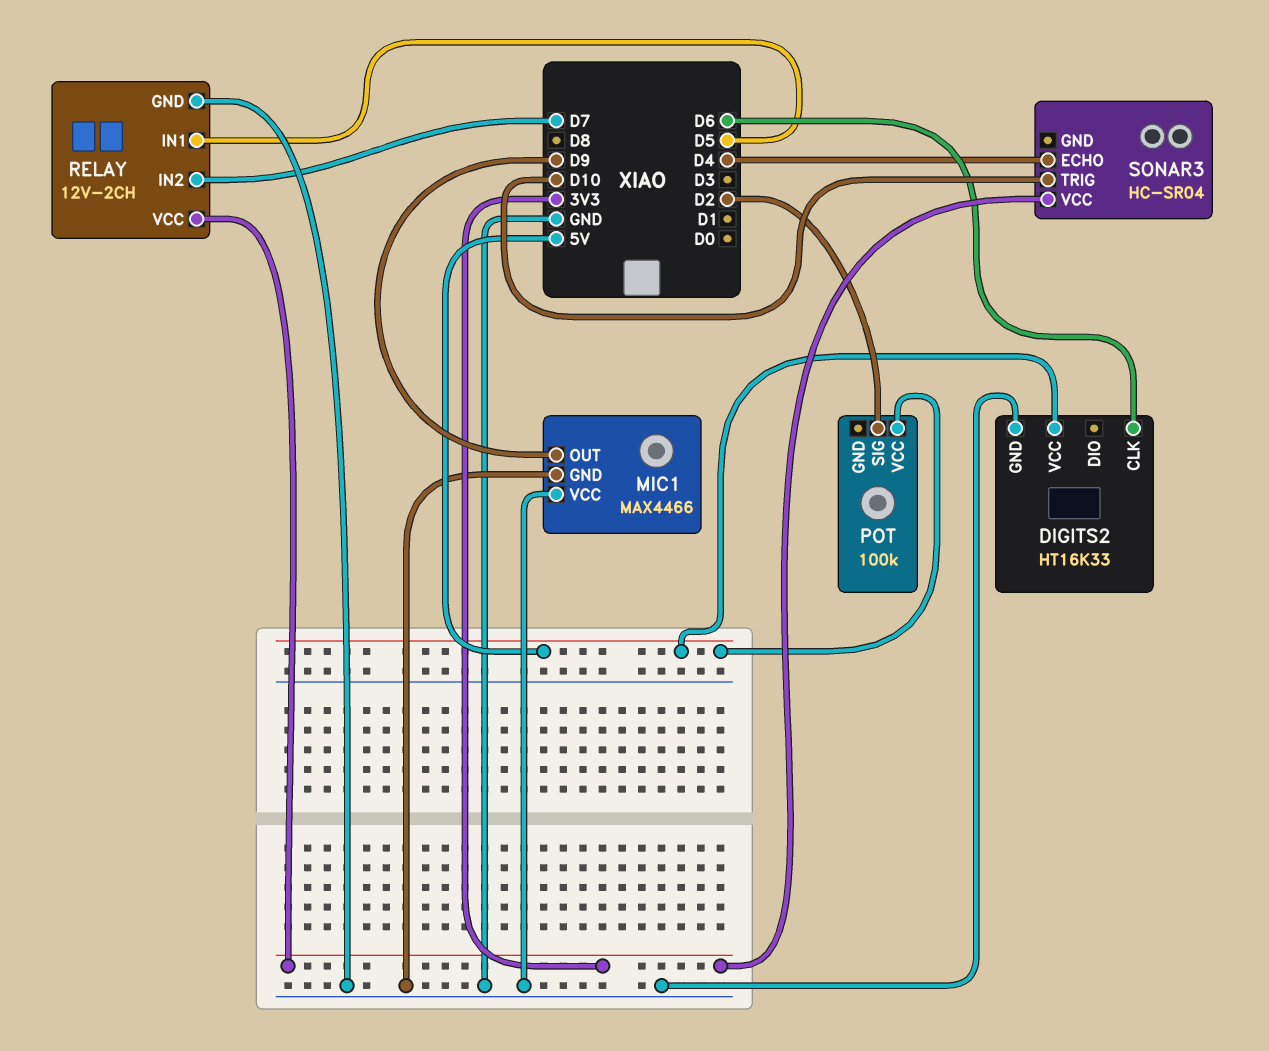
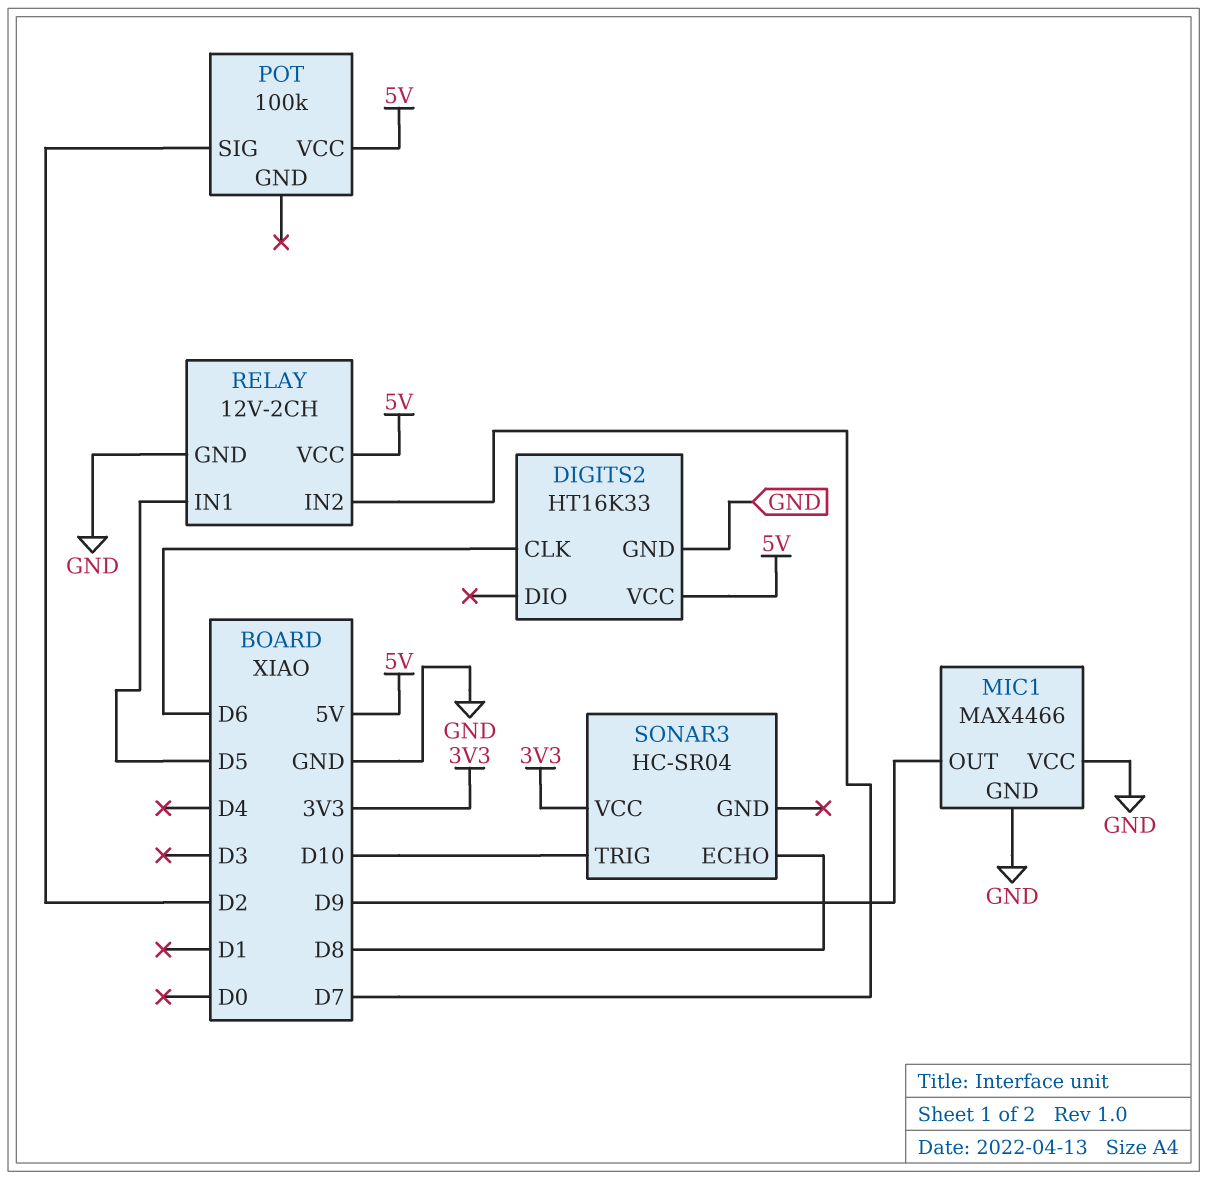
RELAY pin VCC: 3V3 -> 5V
SONAR3 pin ECHO: D4 -> D8

